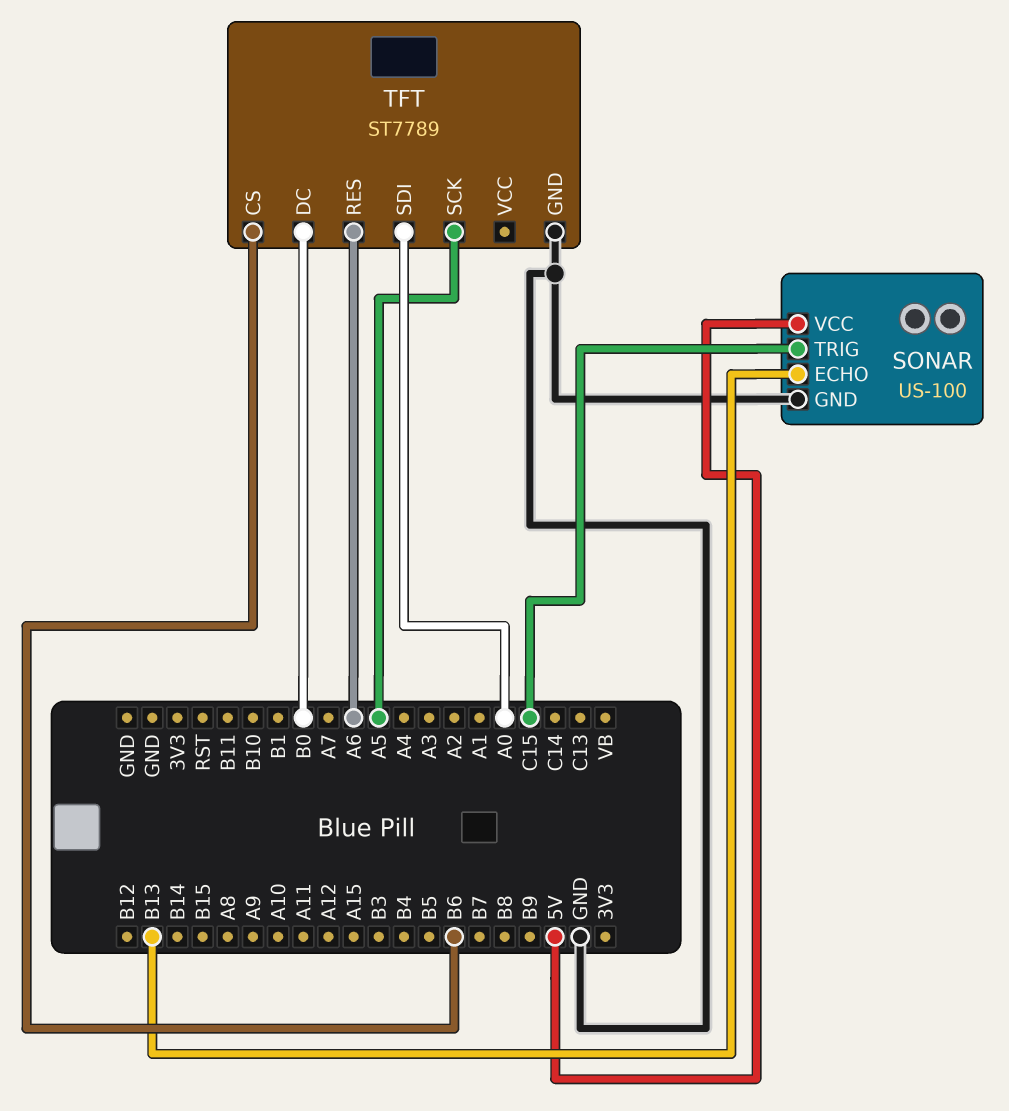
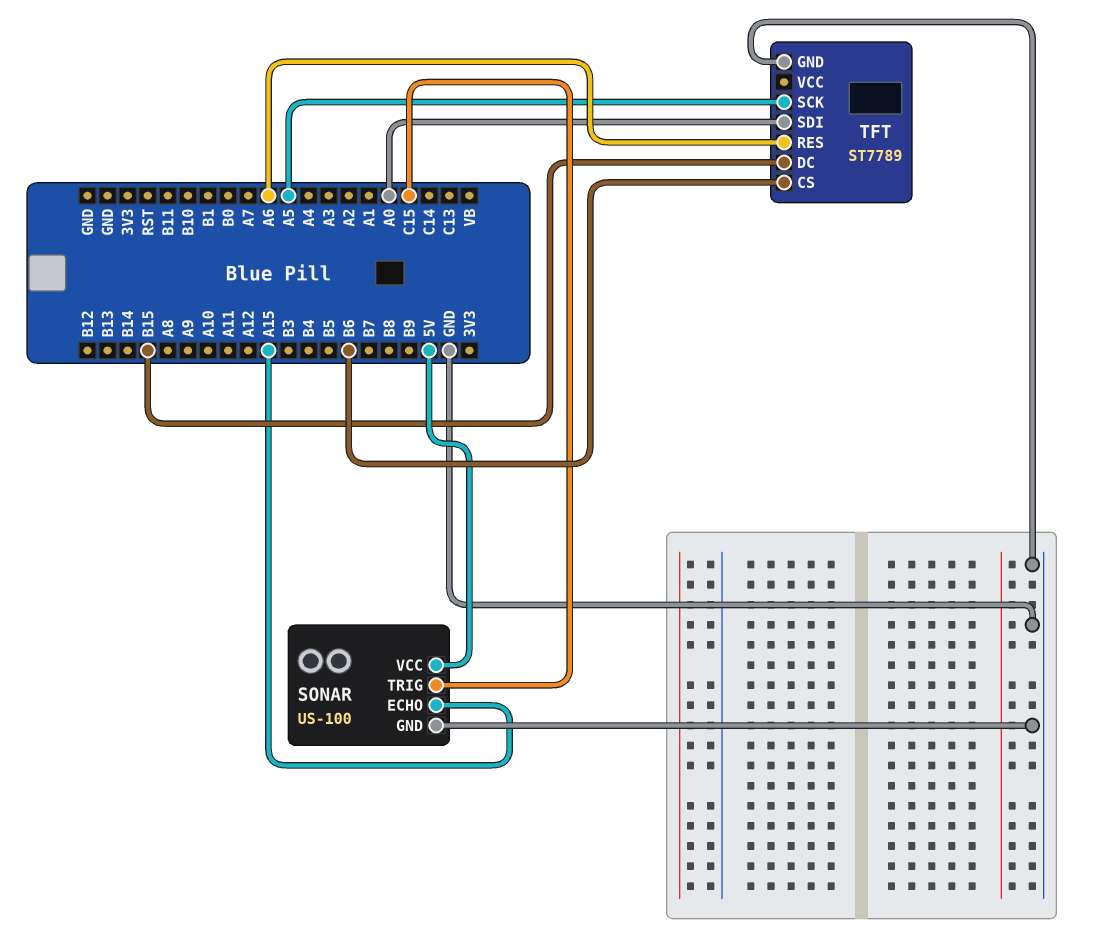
SONAR pin ECHO: B13 -> A15
TFT pin DC: B0 -> B15

